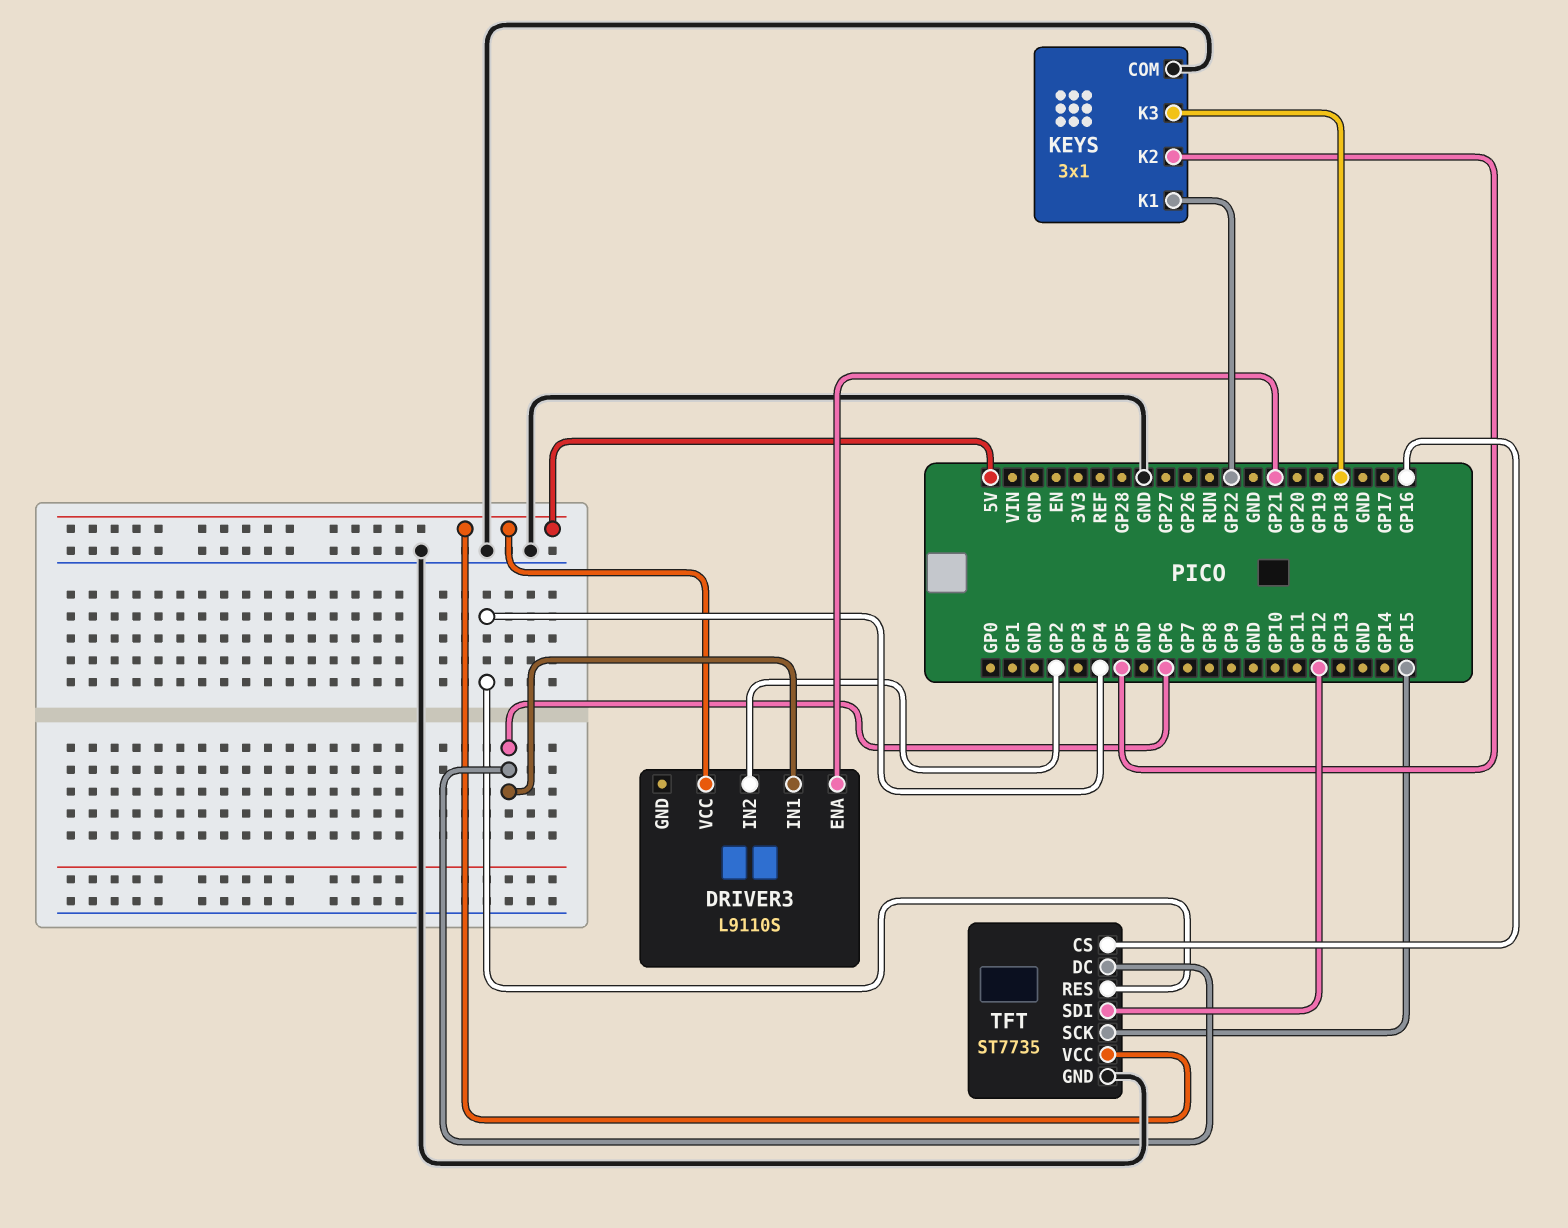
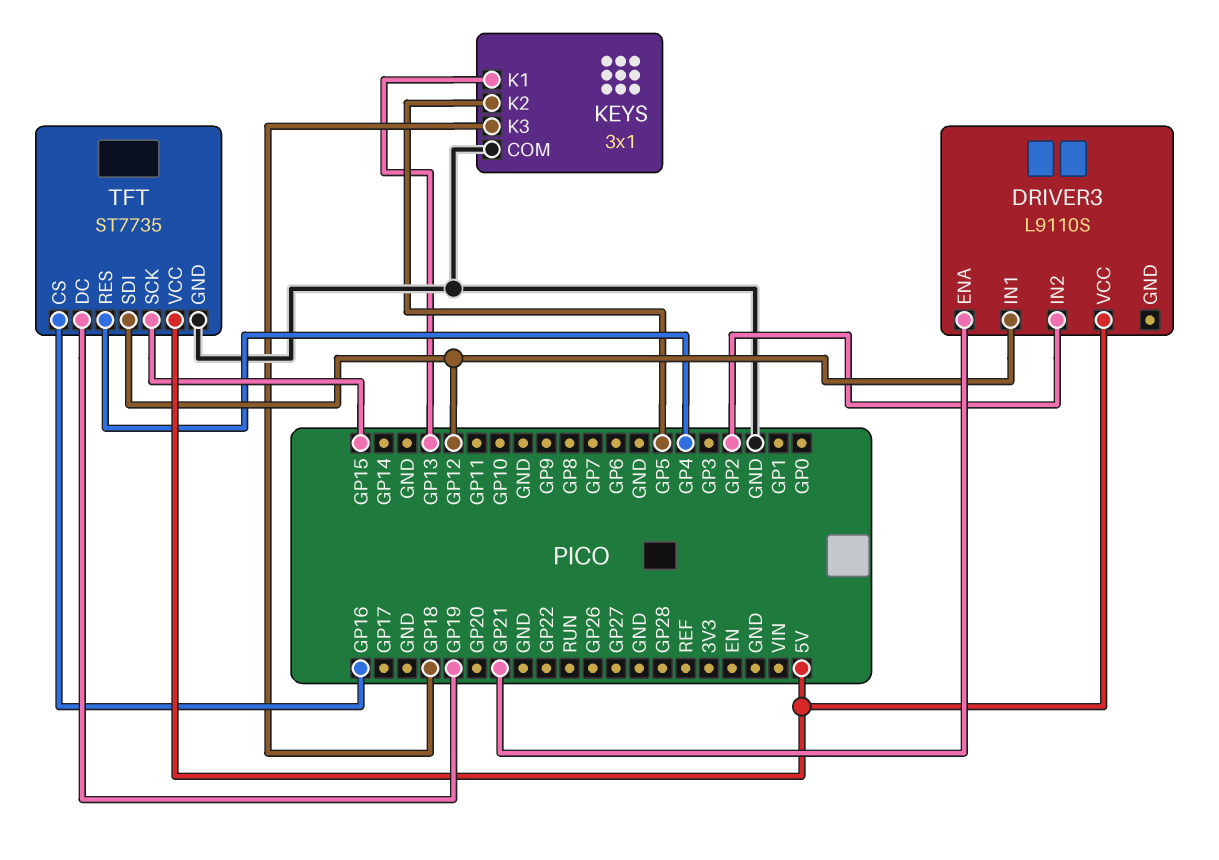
DRIVER3 pin IN1: GP6 -> GP12
KEYS pin K1: GP22 -> GP13
TFT pin DC: GP6 -> GP19

